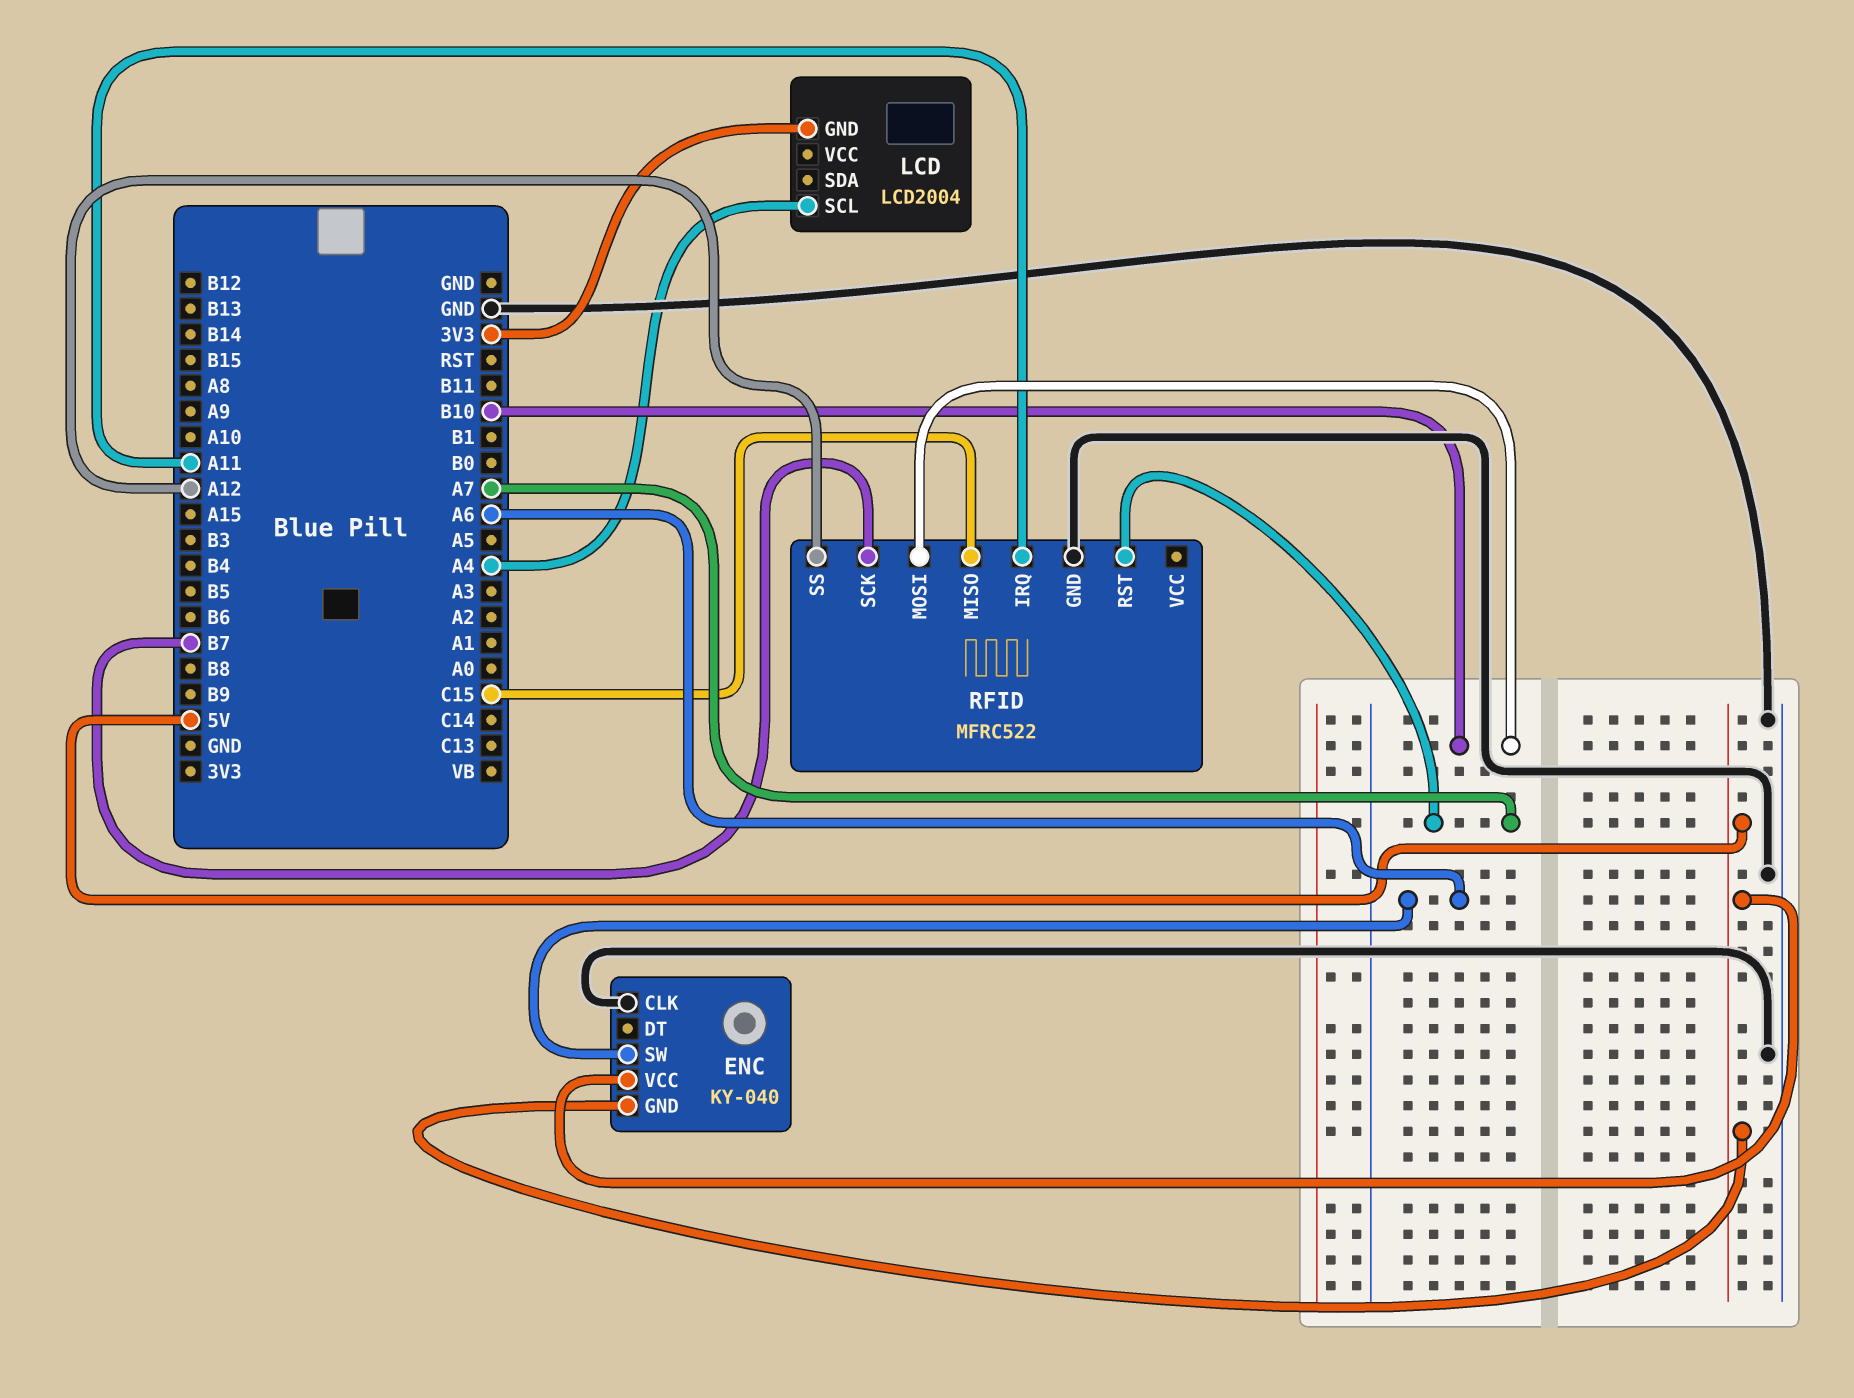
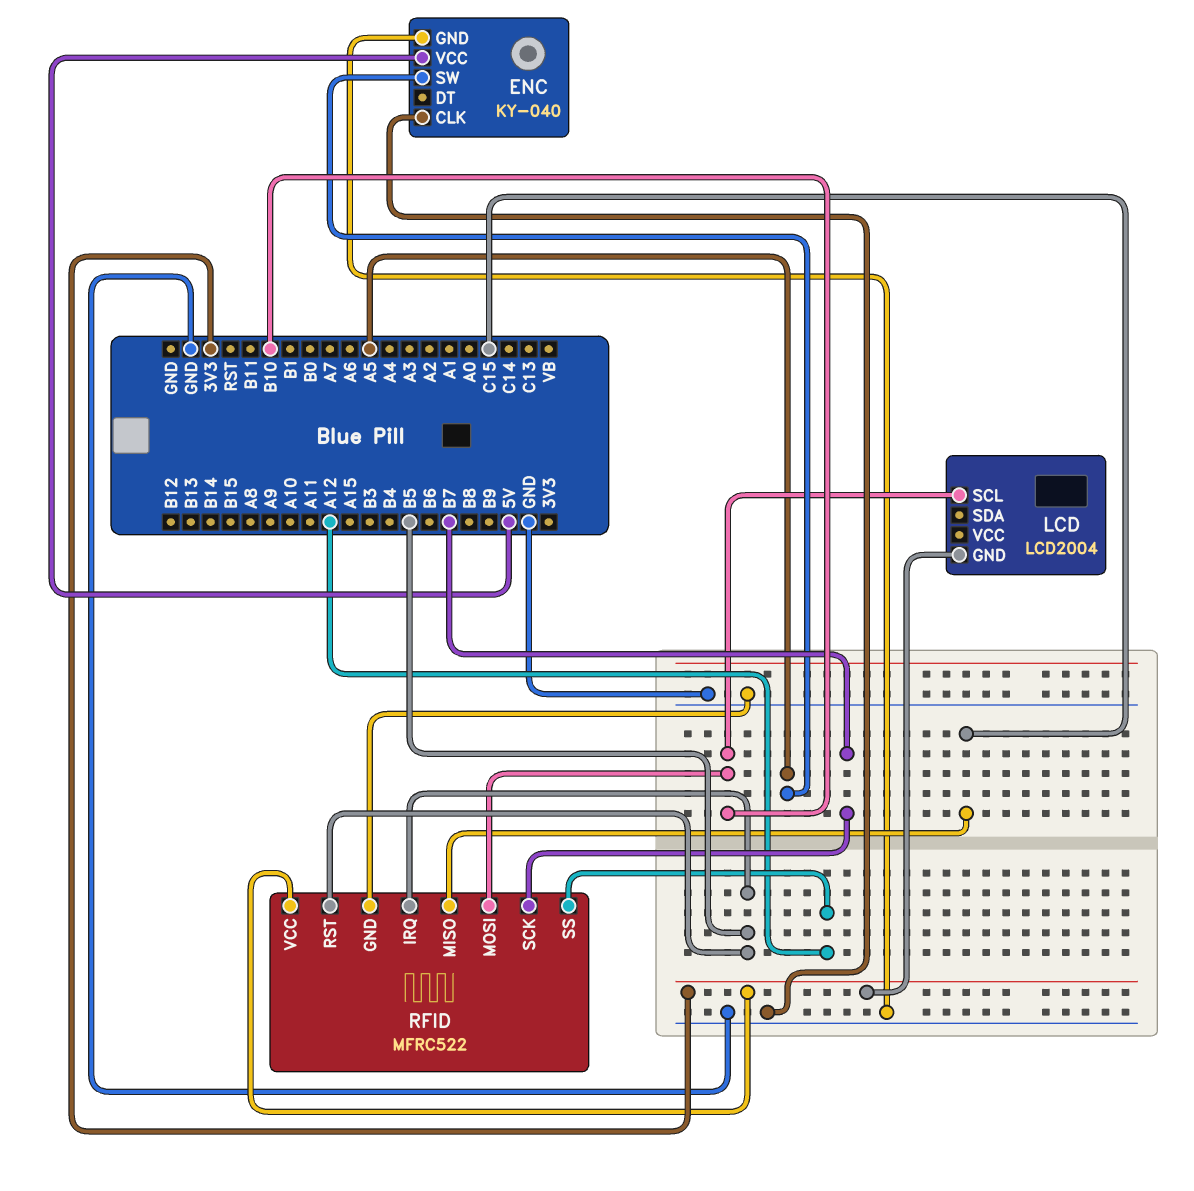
ENC pin GND: 5V -> GND
ENC pin SW: A6 -> A5
LCD pin SCL: A4 -> B10
RFID pin IRQ: A11 -> B5
RFID pin RST: A7 -> B5
RFID pin VCC: none -> 3V3

